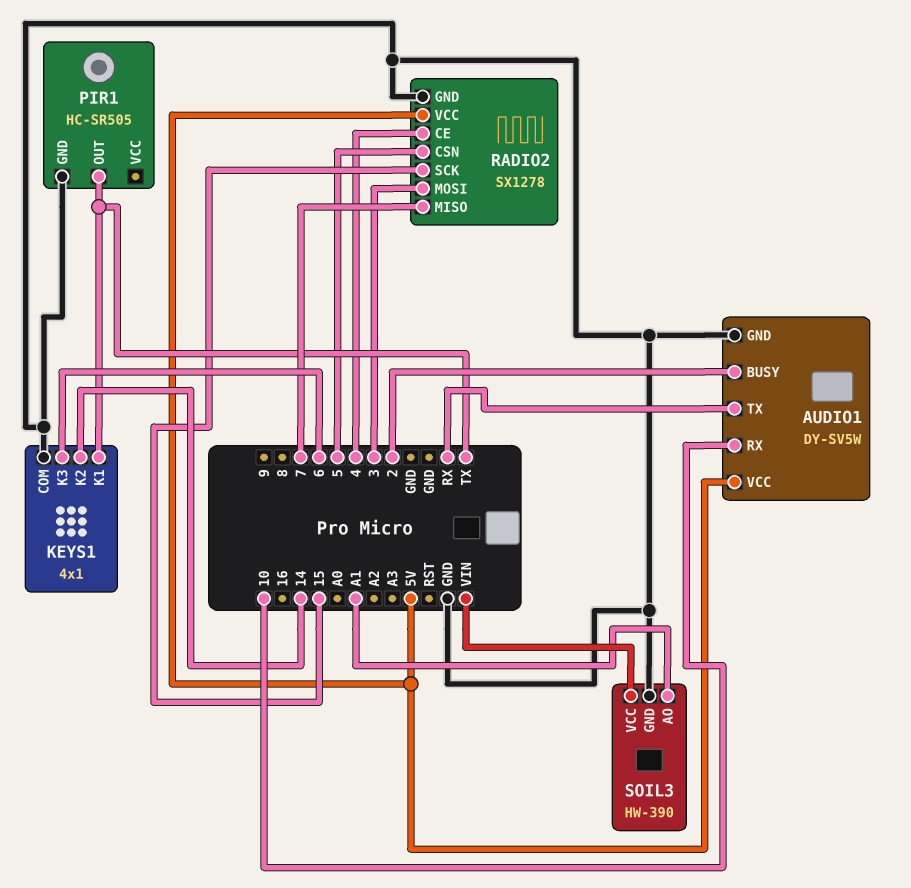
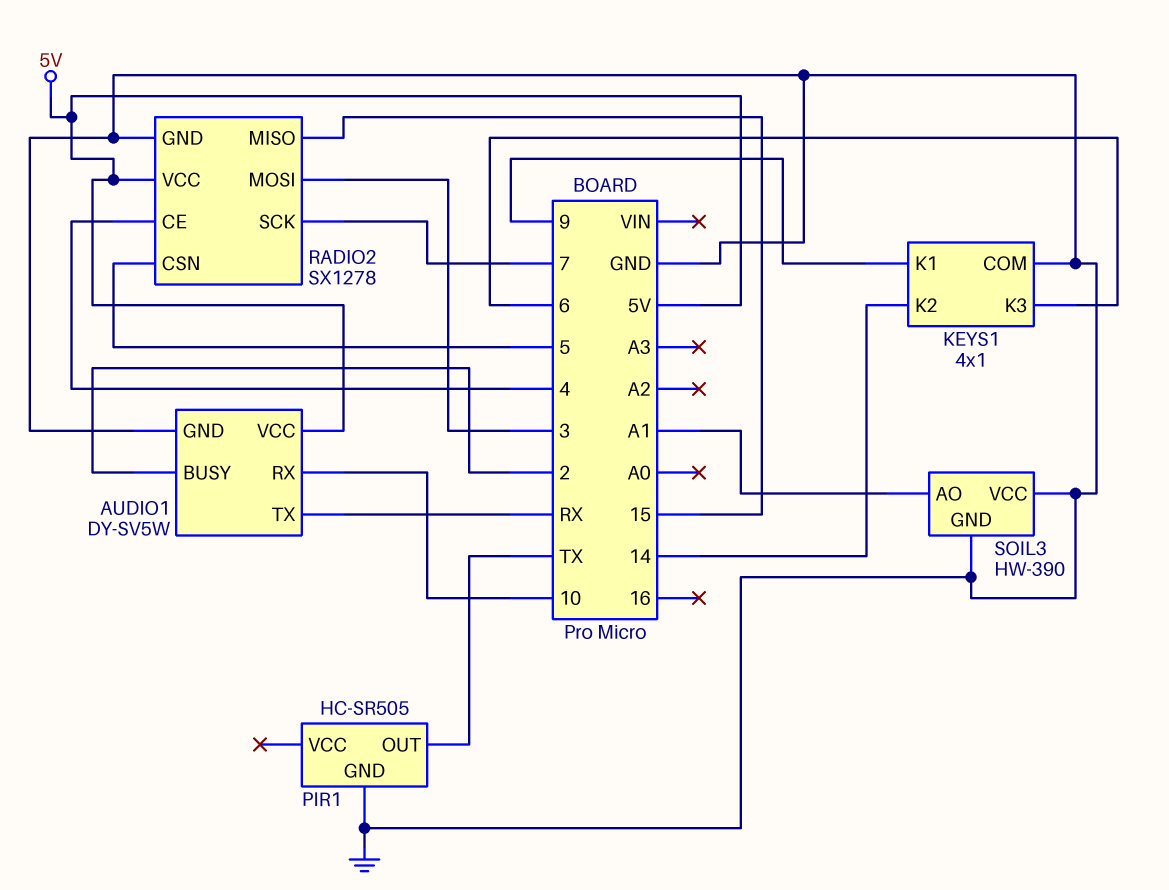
KEYS1 pin K1: TX -> 9
RADIO2 pin MISO: 7 -> 15
RADIO2 pin SCK: 15 -> 7
SOIL3 pin VCC: VIN -> GND

